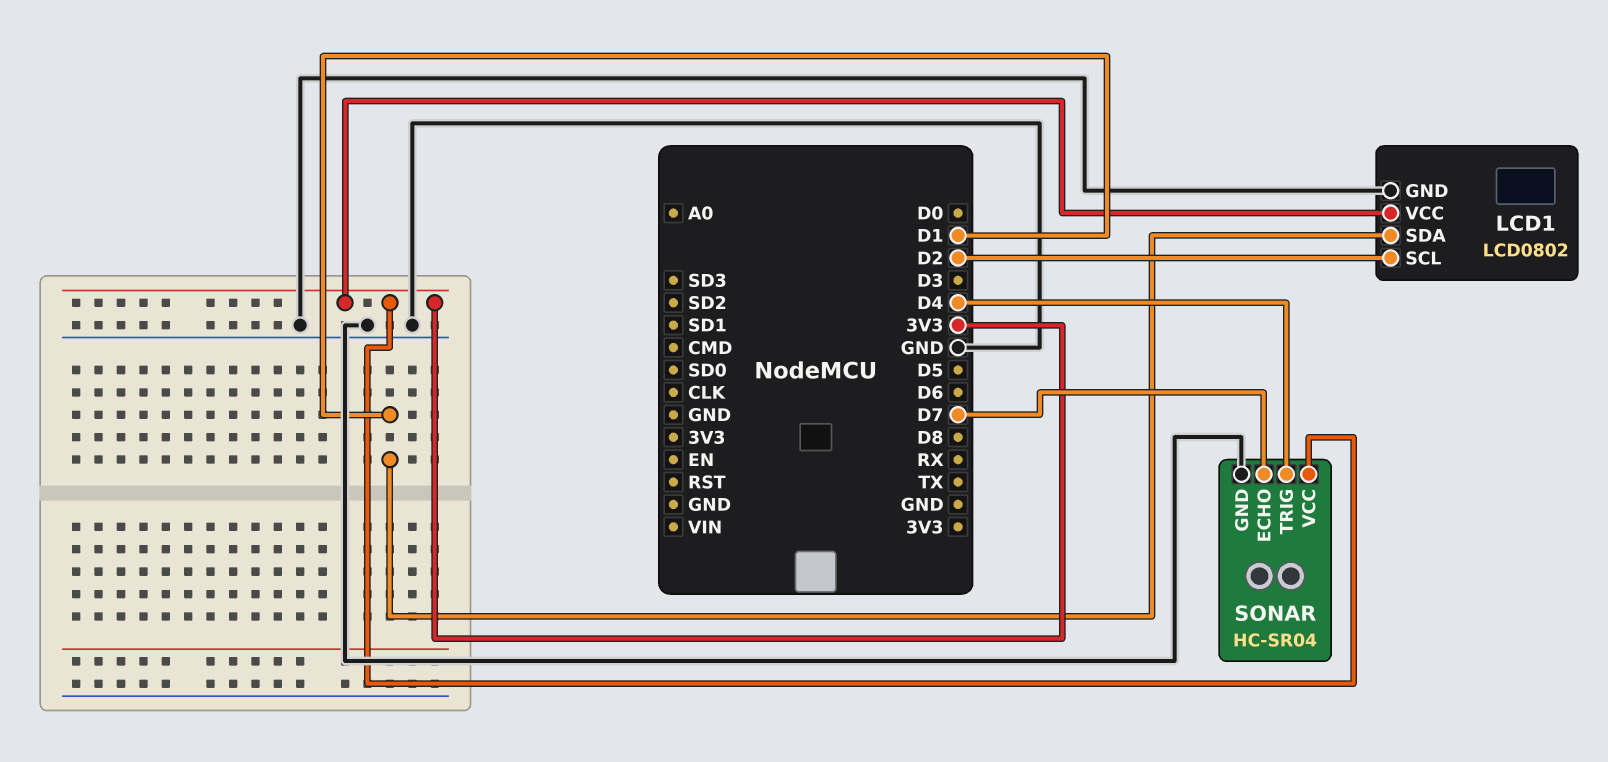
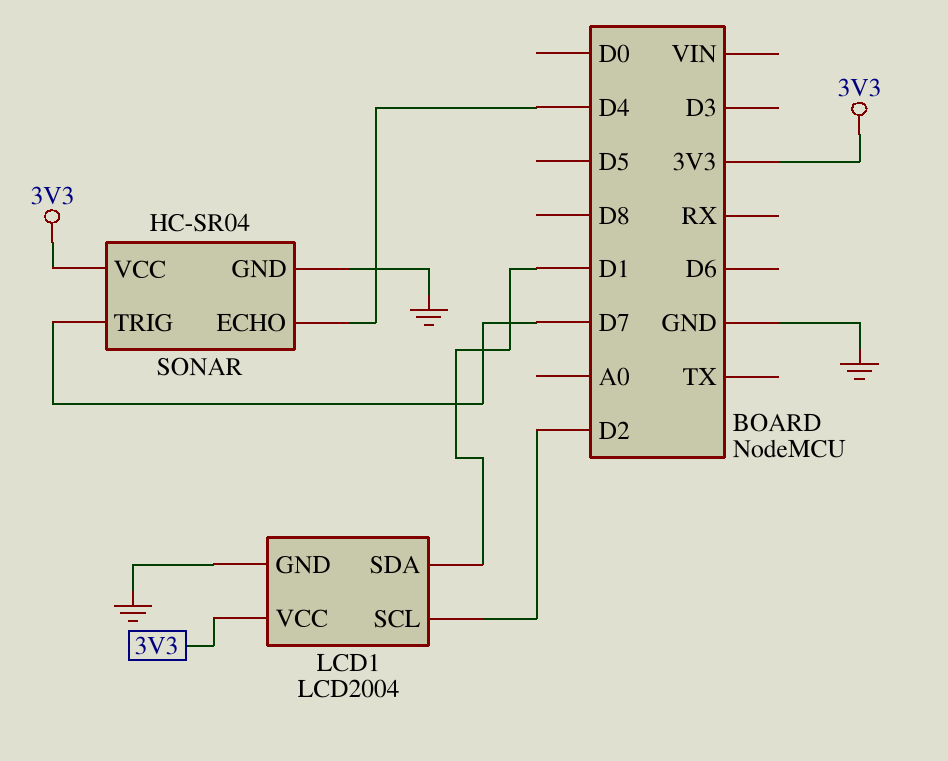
LCD1: LCD0802 -> LCD2004
SONAR pin ECHO: D7 -> D4
SONAR pin TRIG: D4 -> D7

